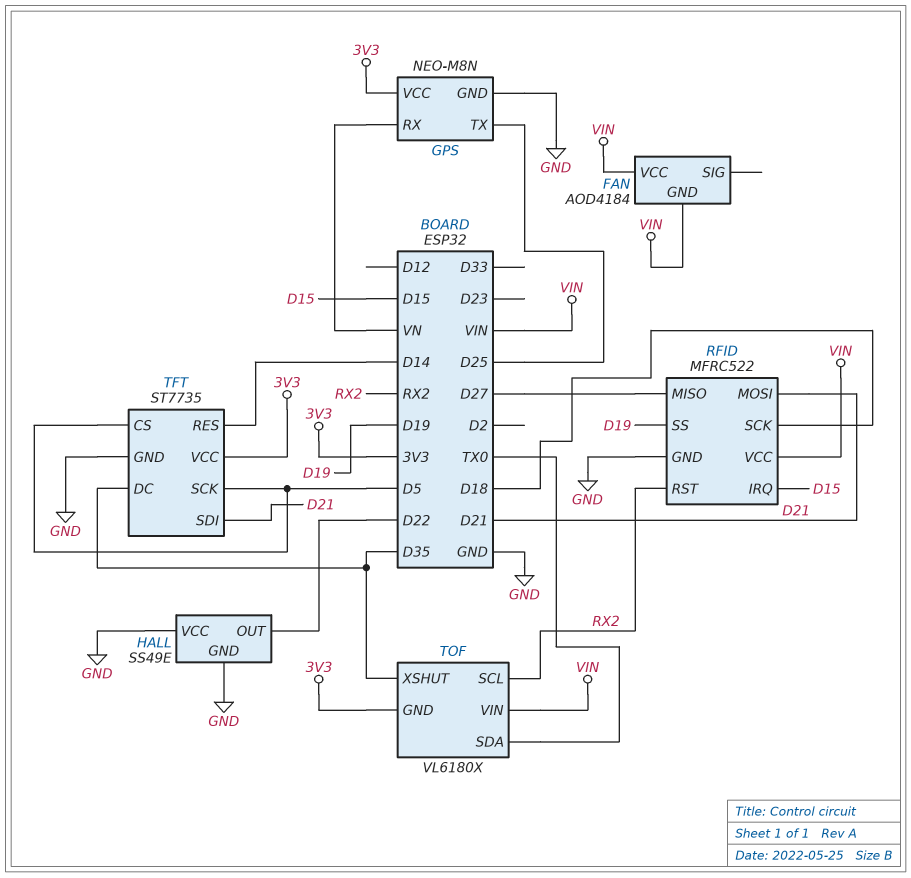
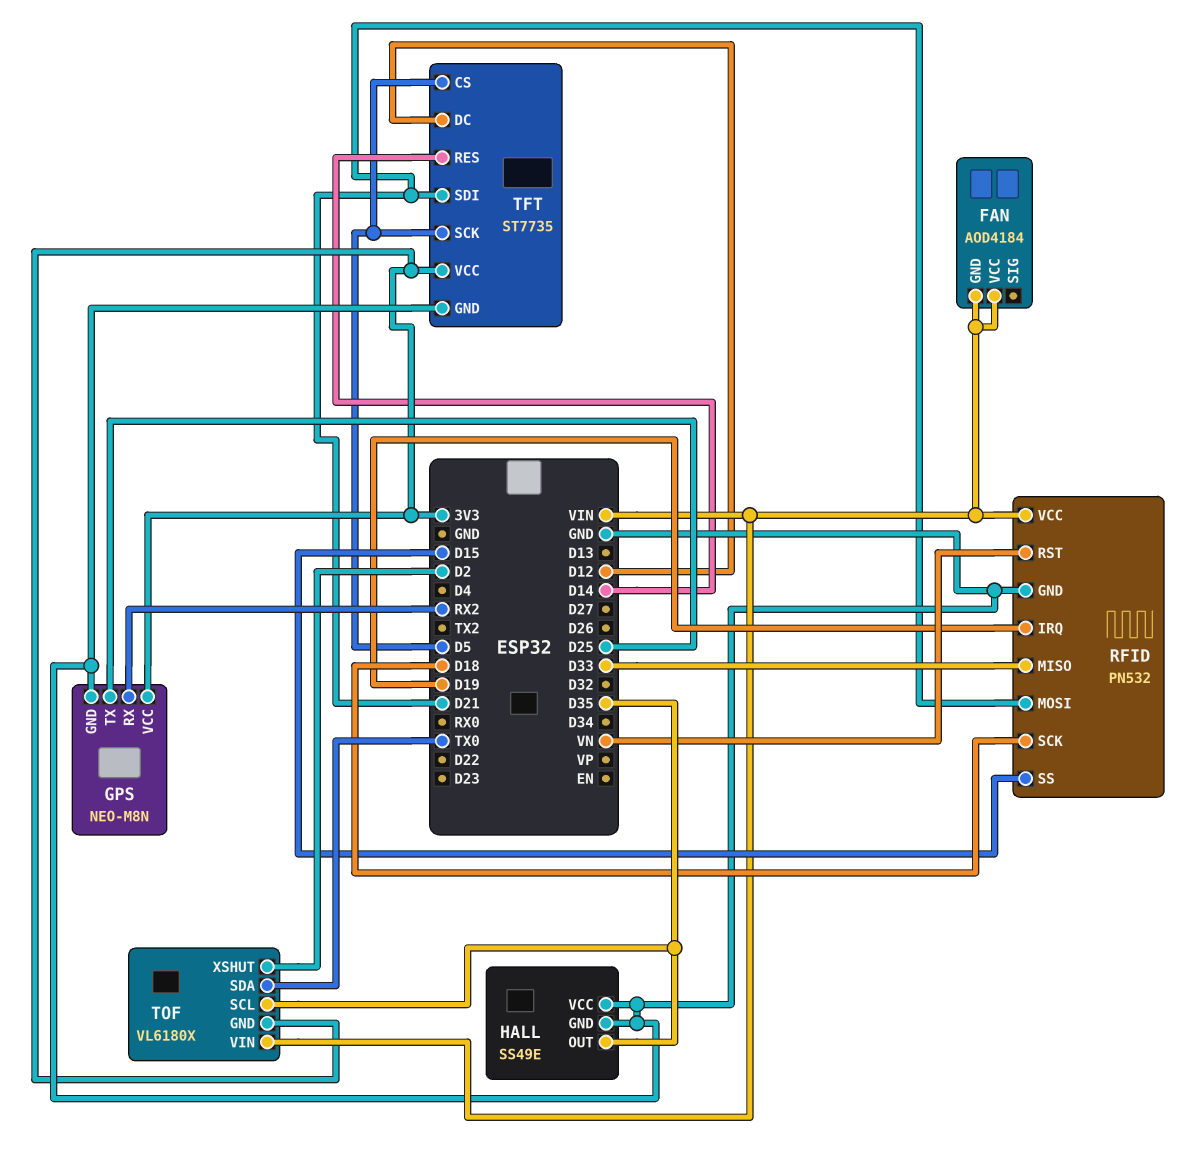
GPS pin RX: VN -> RX2
HALL pin OUT: D22 -> D35
RFID: MFRC522 -> PN532
RFID pin IRQ: D15 -> D19
RFID pin MISO: D27 -> D33
RFID pin RST: RX2 -> VN
RFID pin SS: D19 -> D15
TFT pin DC: D35 -> D12
TOF pin SCL: RX2 -> D35
TOF pin XSHUT: D35 -> D2

